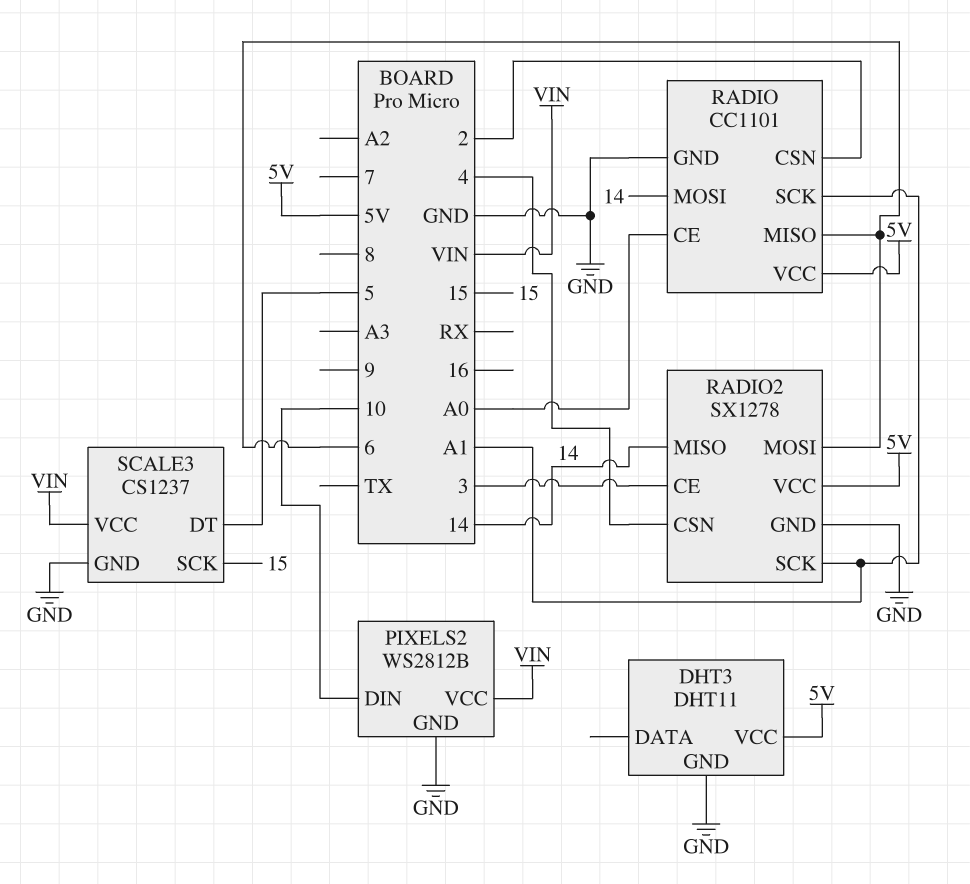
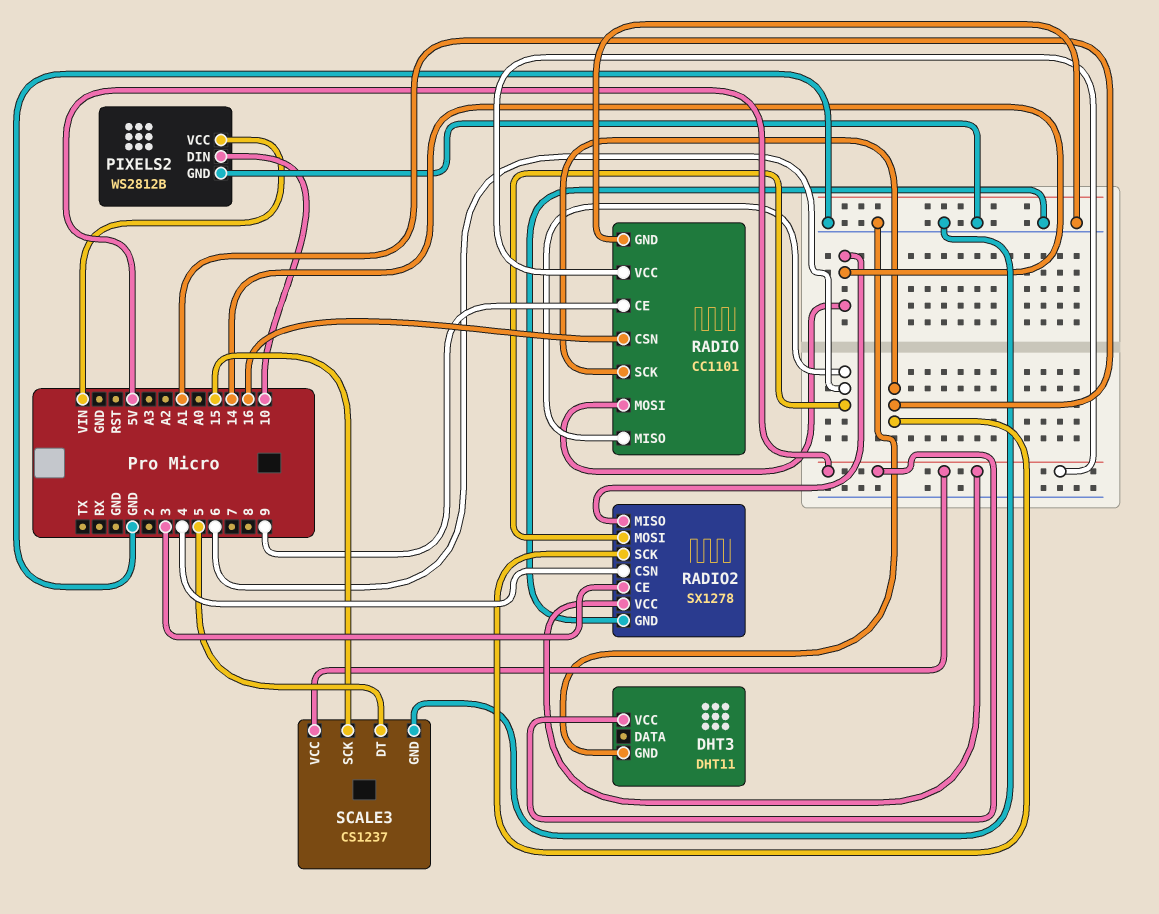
RADIO pin CE: A0 -> 9
RADIO pin CSN: 2 -> 16
SCALE3 pin VCC: VIN -> 5V

